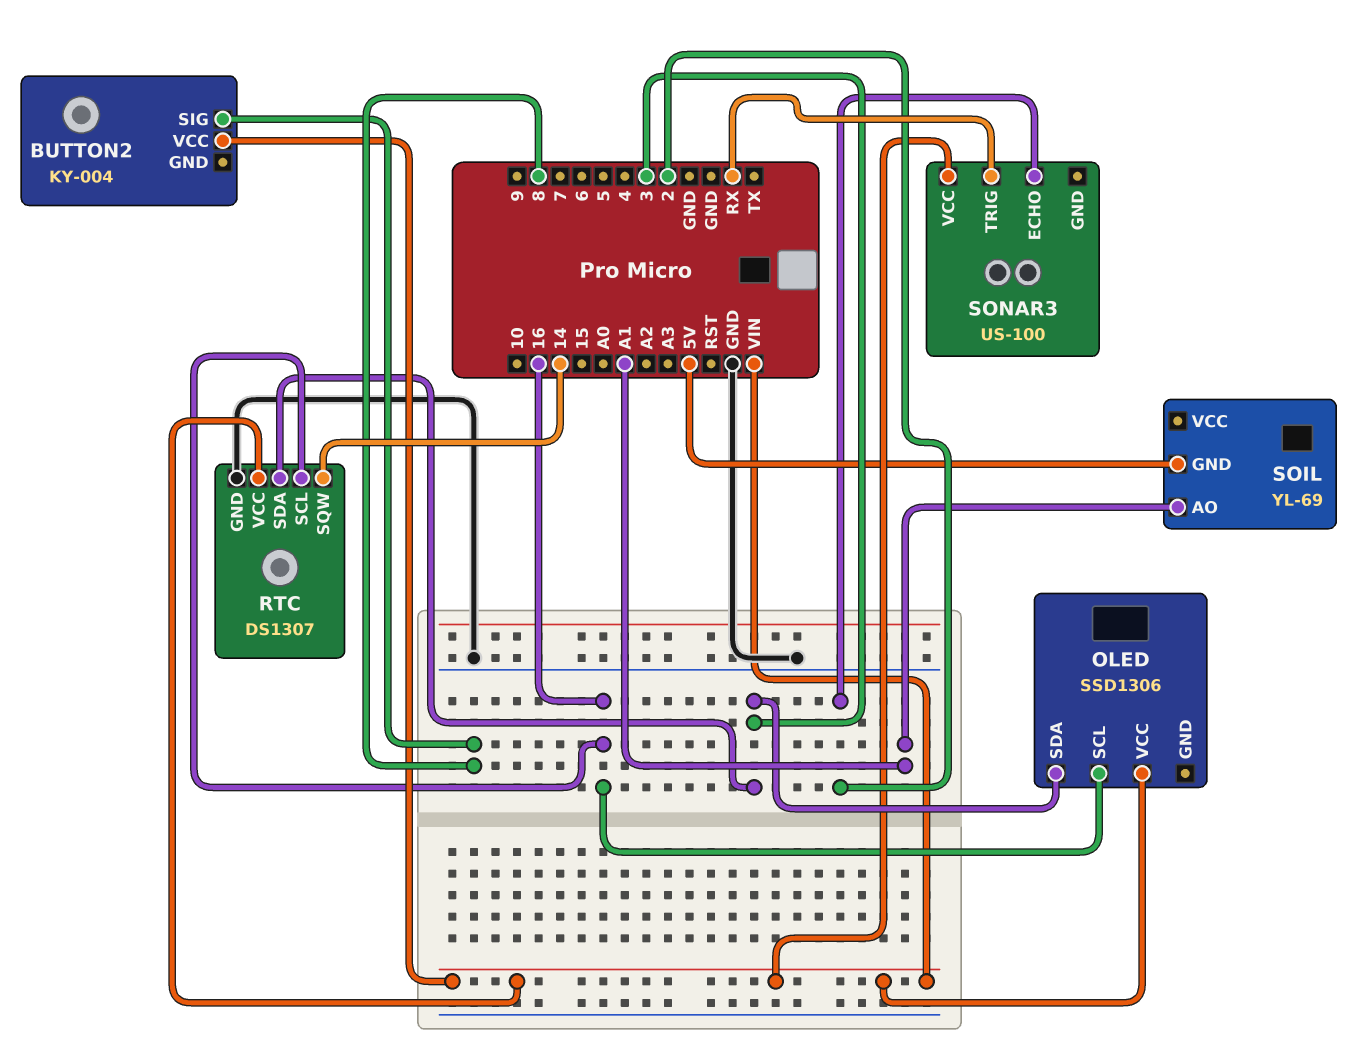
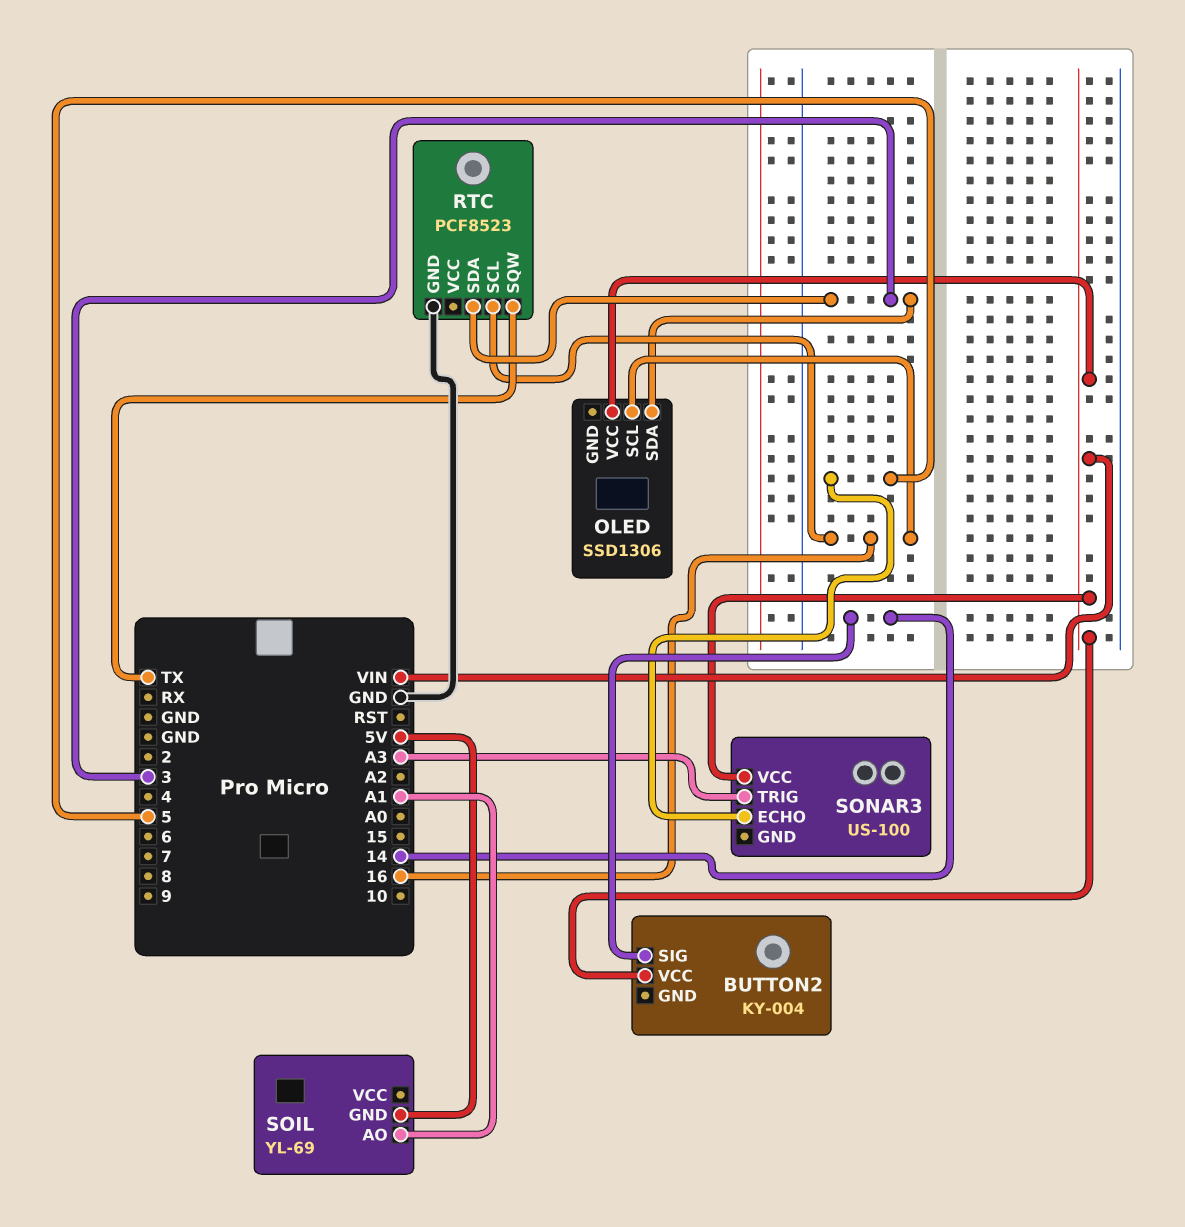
BUTTON2 pin SIG: 8 -> 14
RTC: DS1307 -> PCF8523
RTC pin SQW: 14 -> TX
RTC pin VCC: VIN -> none
SONAR3 pin ECHO: 2 -> 5
SONAR3 pin TRIG: RX -> A3

